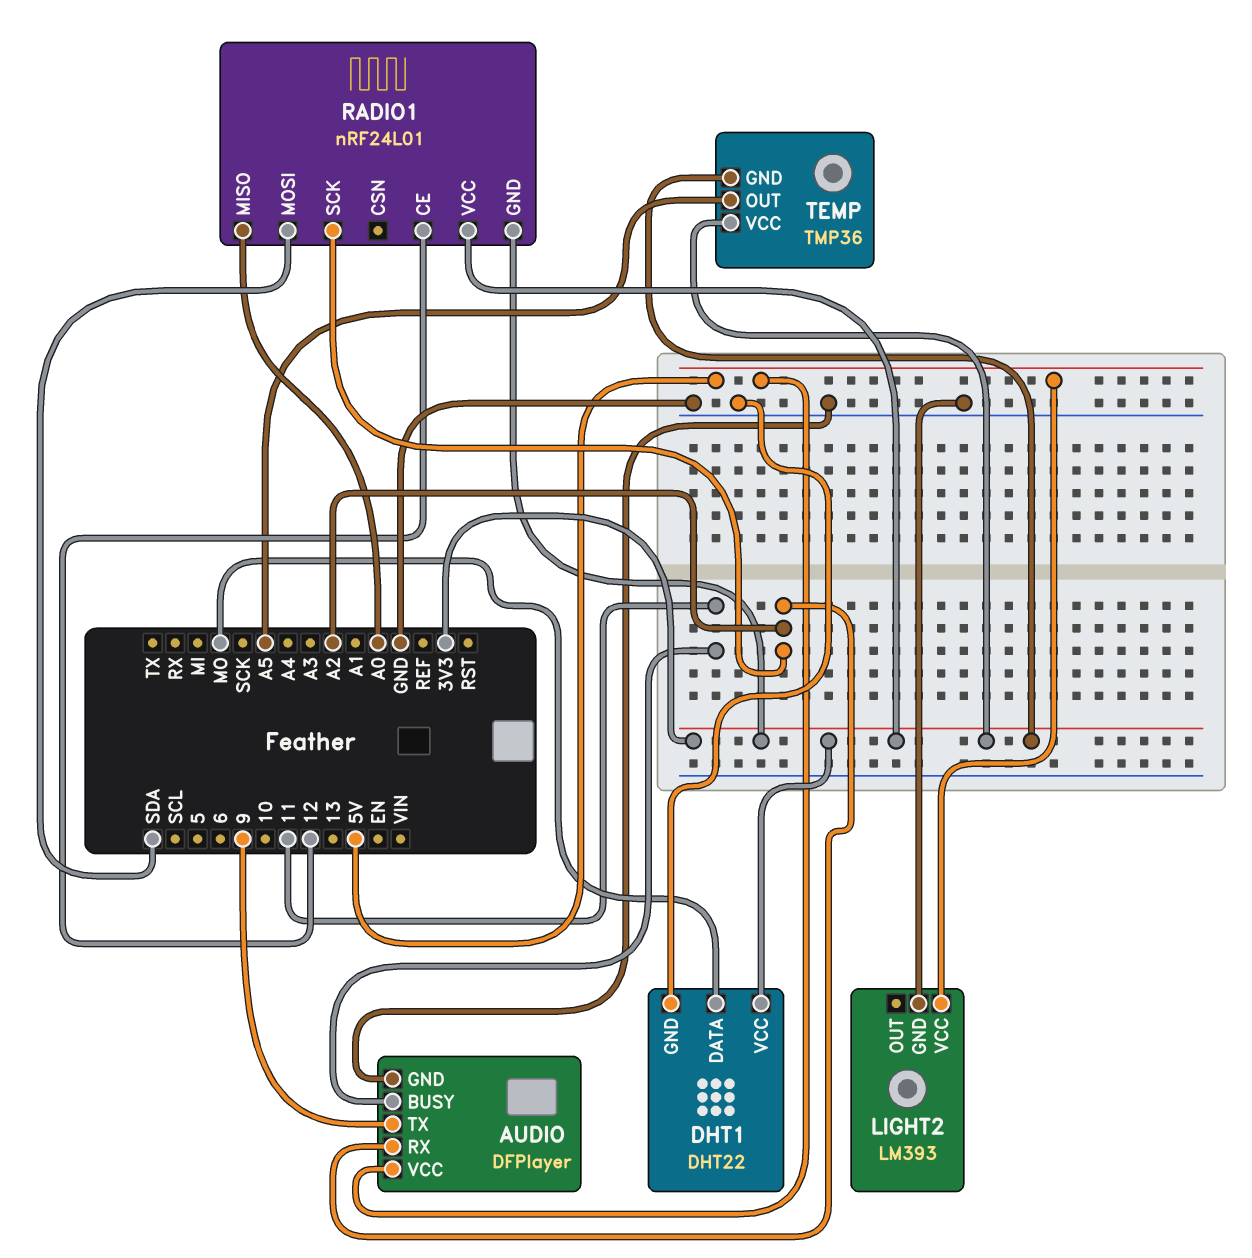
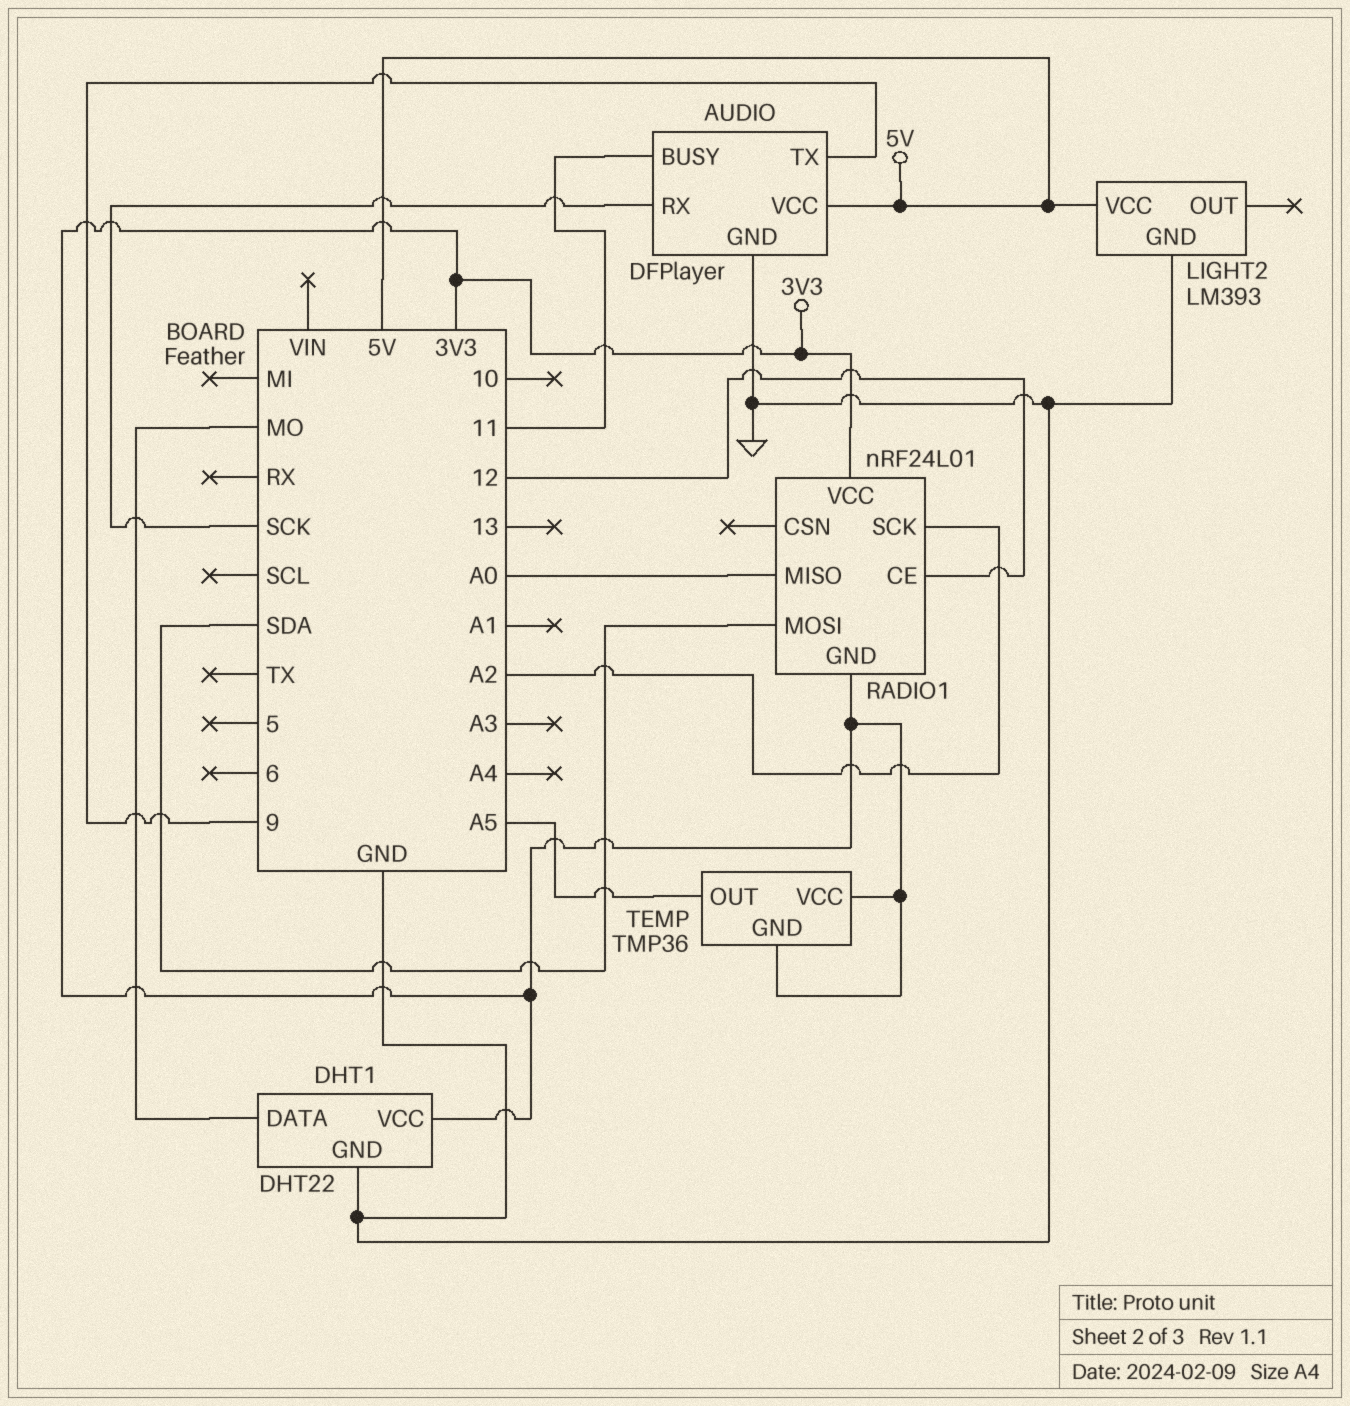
AUDIO pin RX: A2 -> SCK

